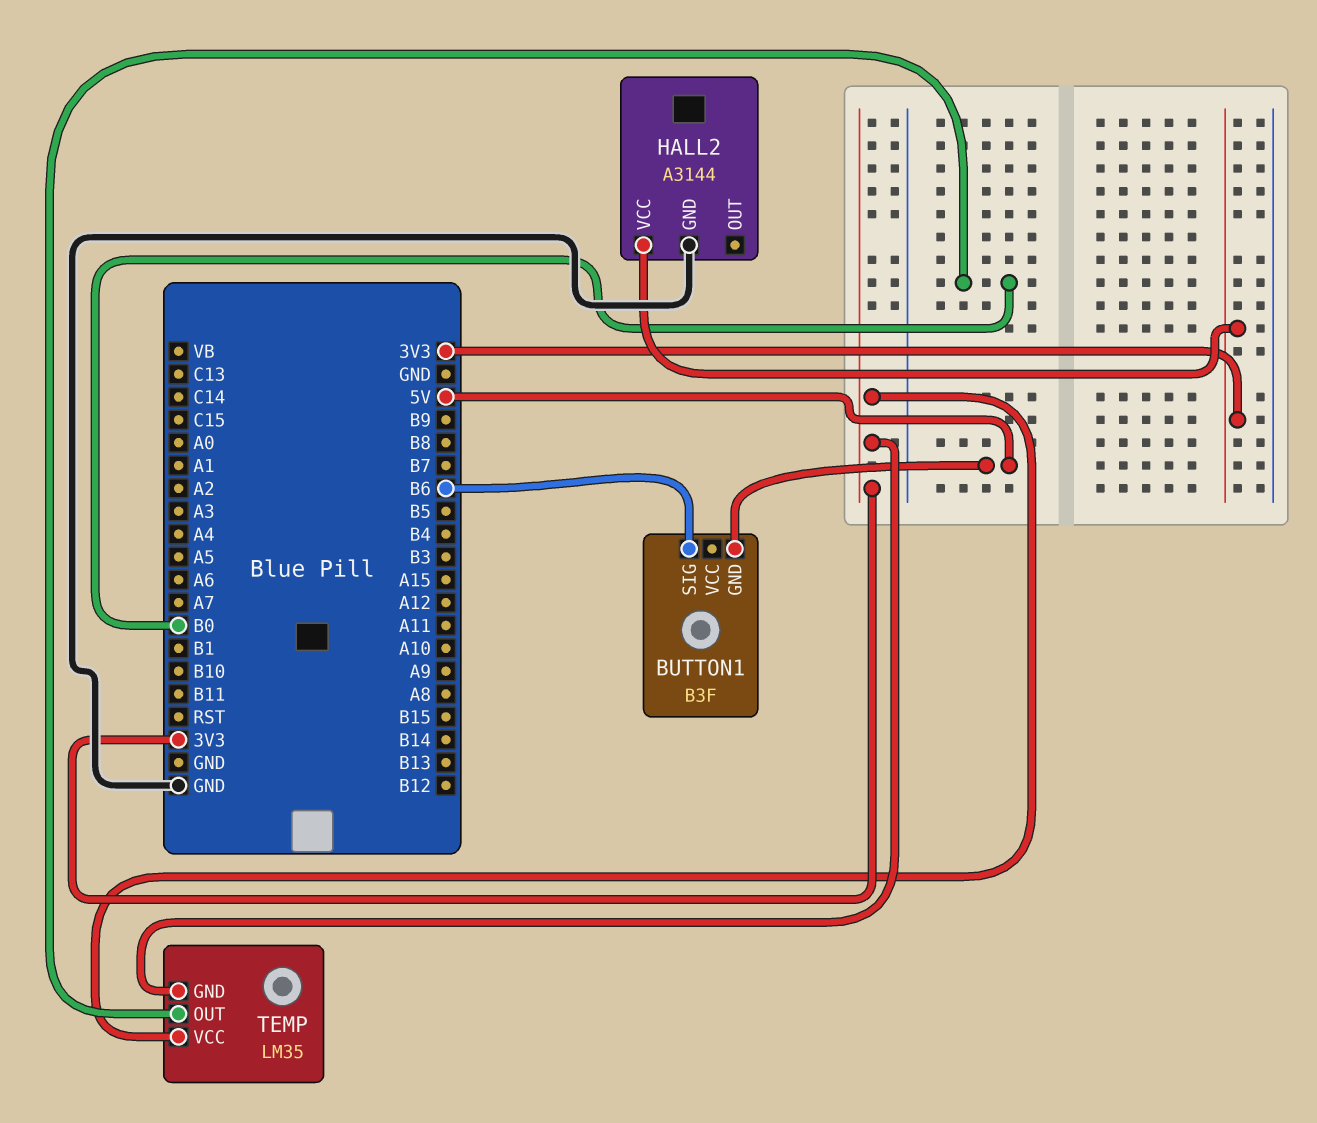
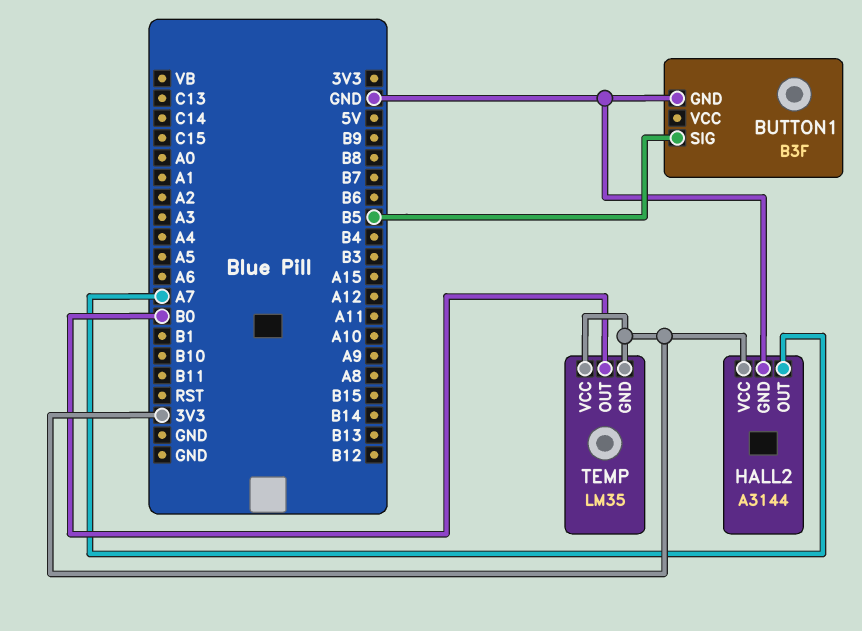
BUTTON1 pin GND: 5V -> GND
BUTTON1 pin SIG: B6 -> B5
HALL2 pin OUT: none -> A7

